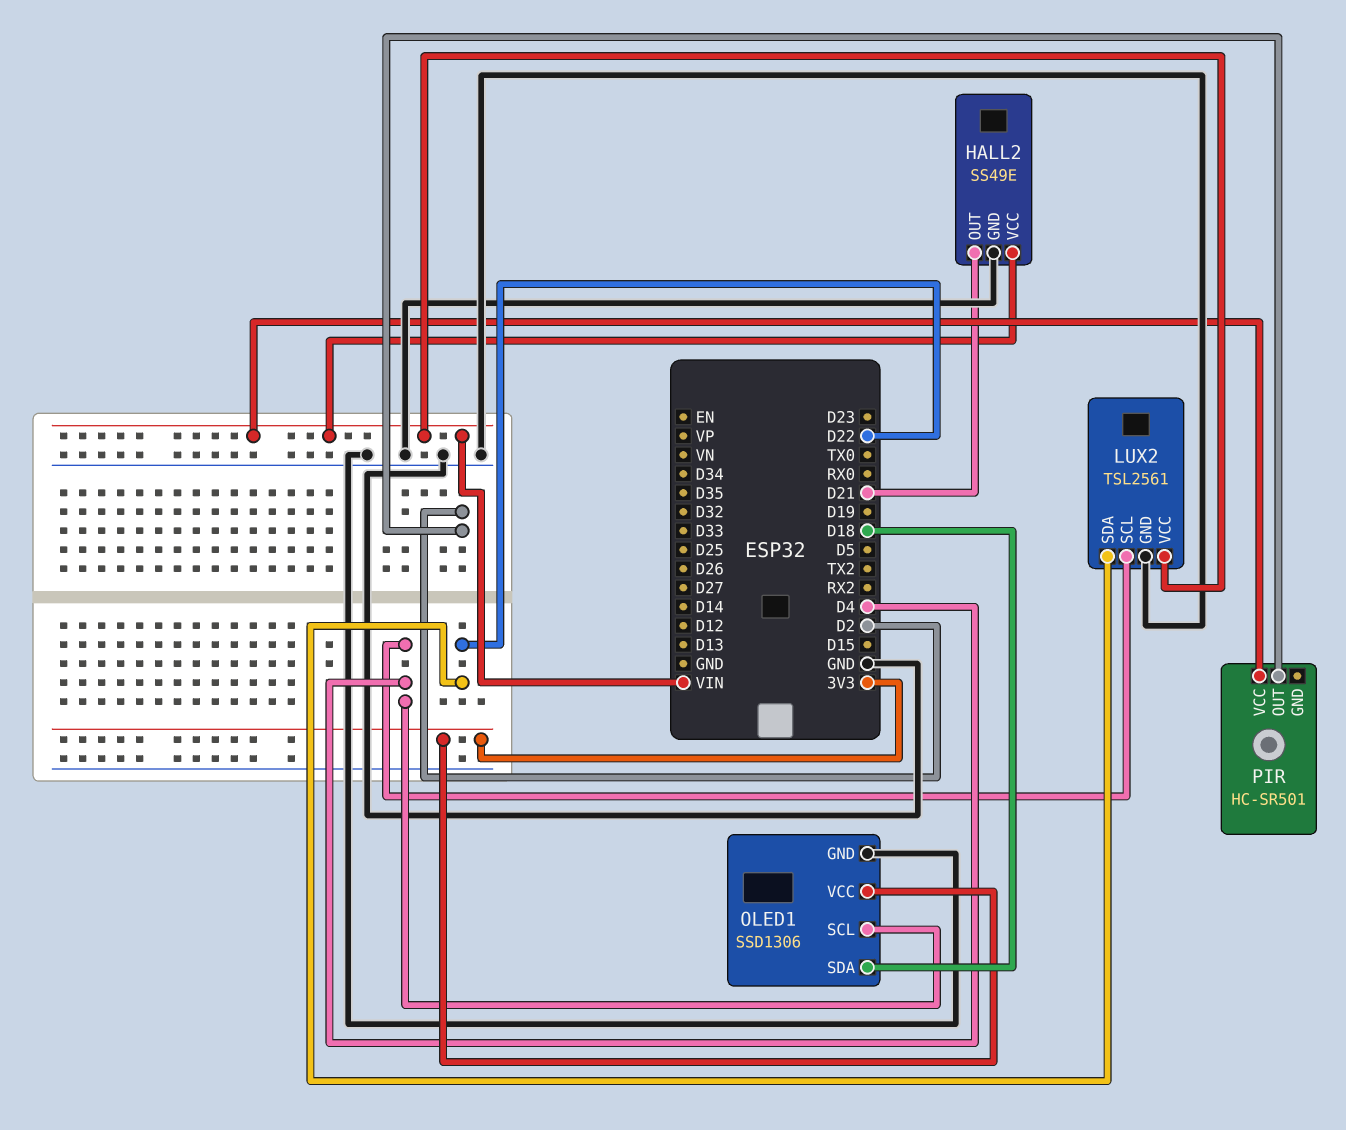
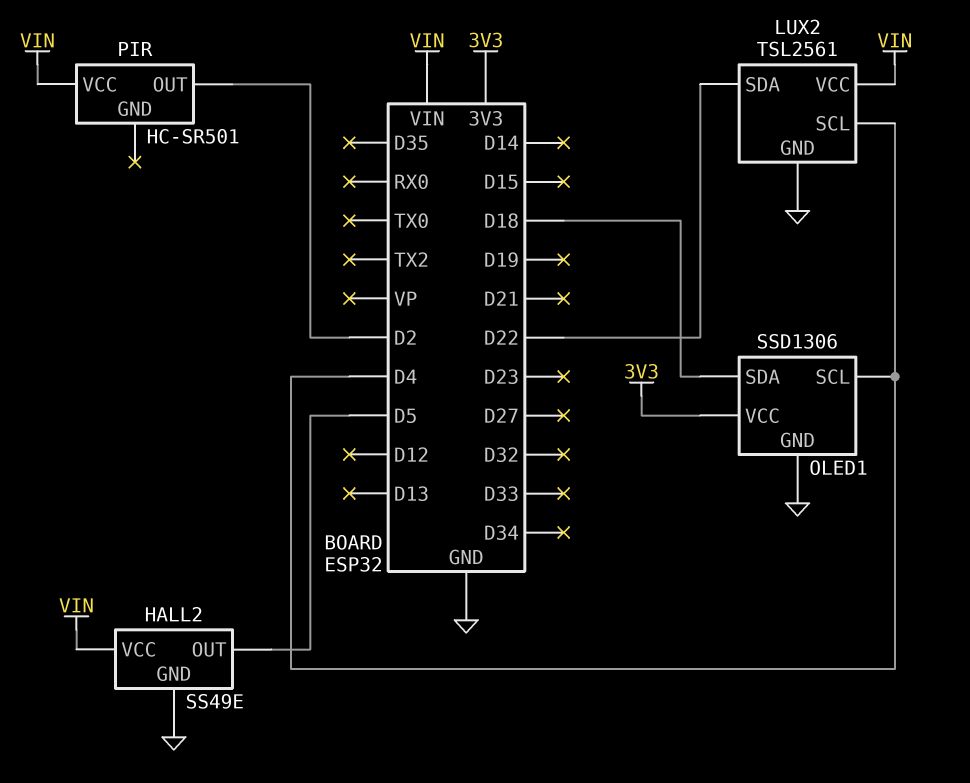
HALL2 pin OUT: D21 -> D5

